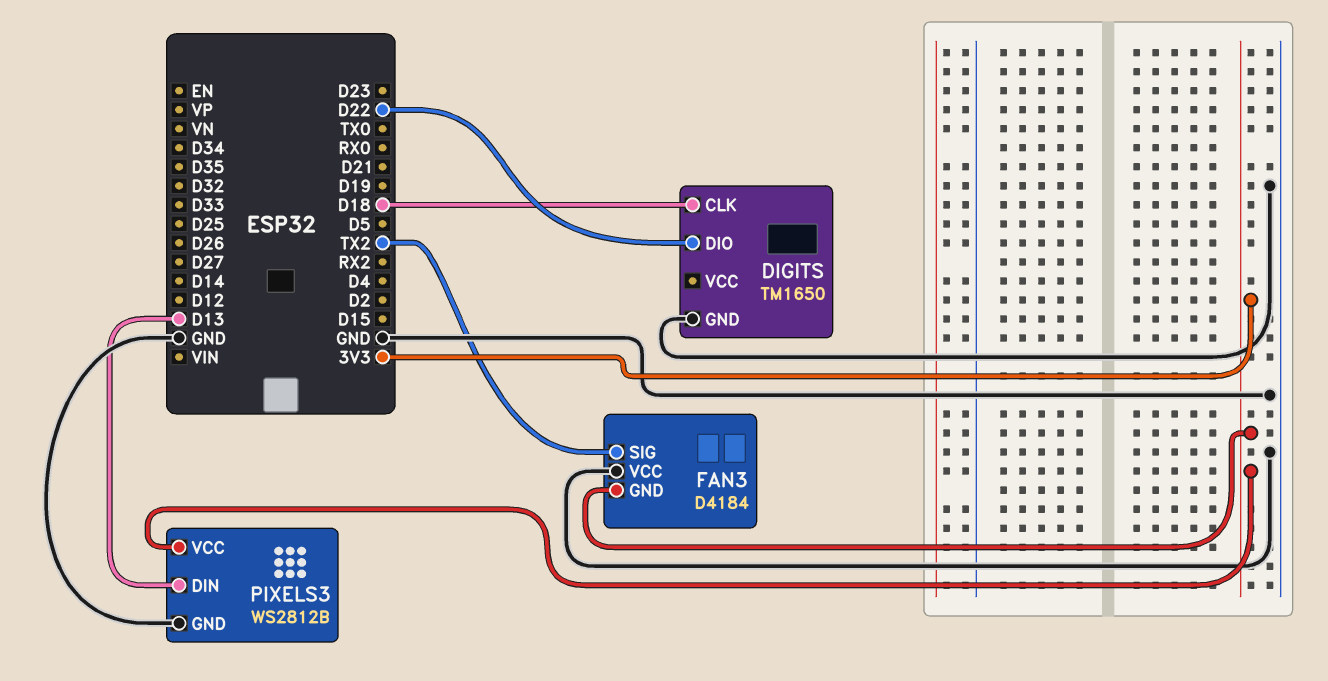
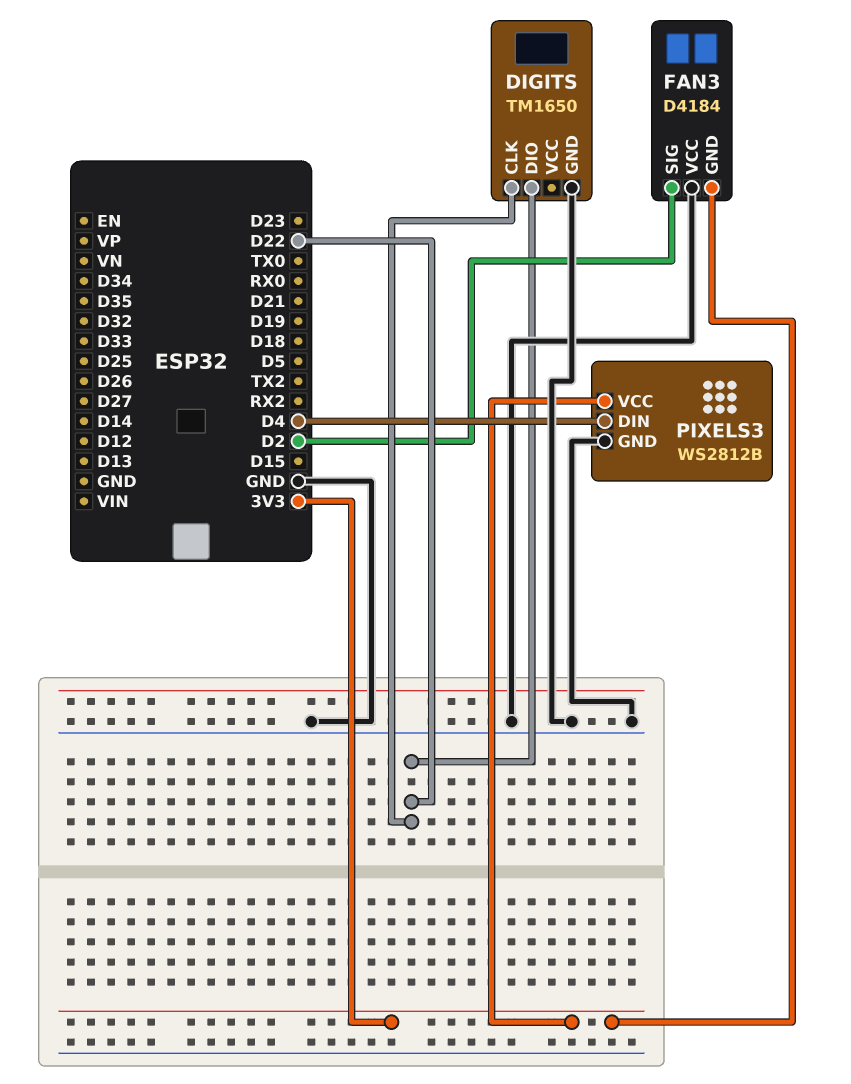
DIGITS pin CLK: D18 -> D22
FAN3 pin SIG: TX2 -> D2
PIXELS3 pin DIN: D13 -> D4

